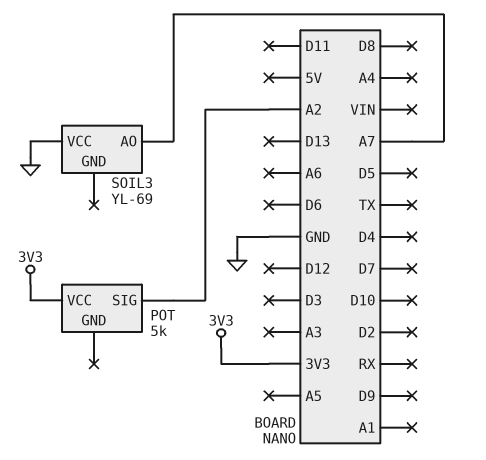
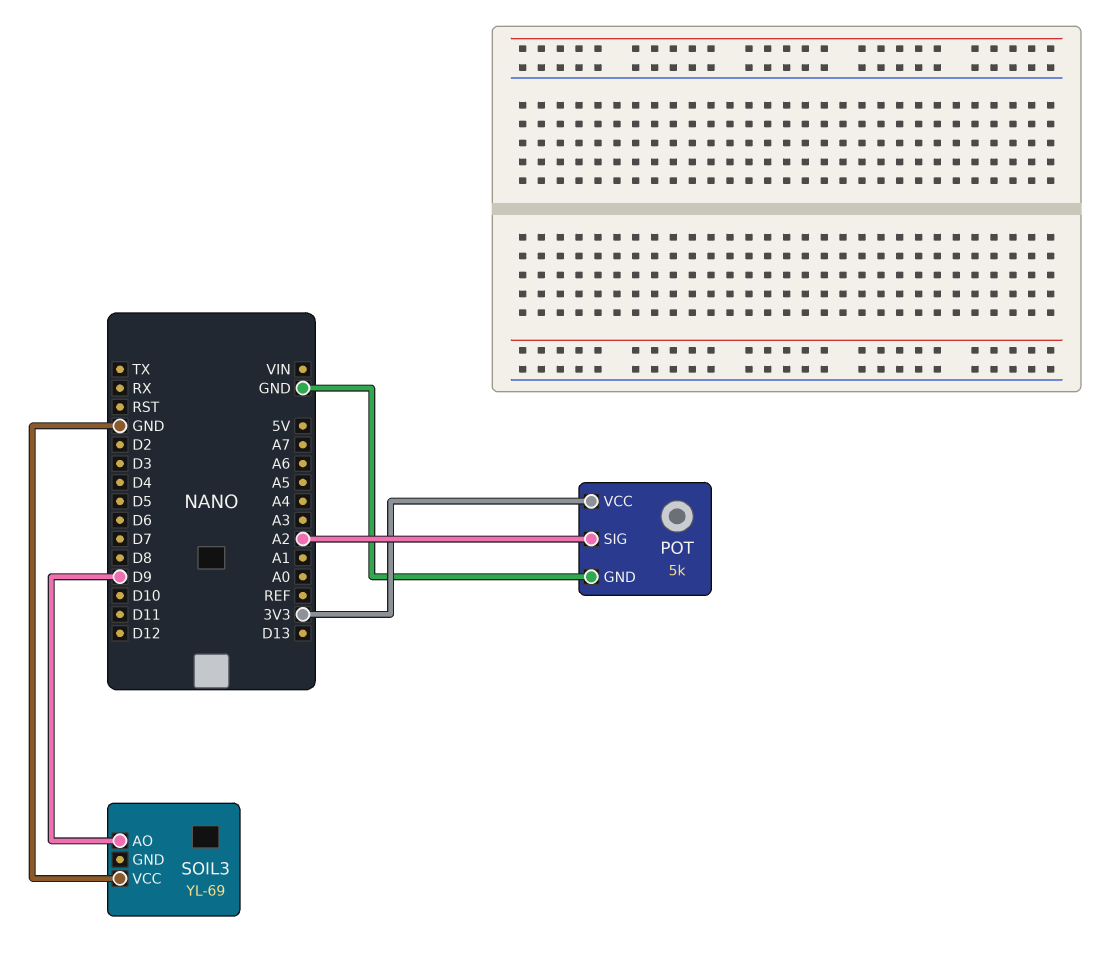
POT pin GND: none -> GND
SOIL3 pin AO: A7 -> D9

